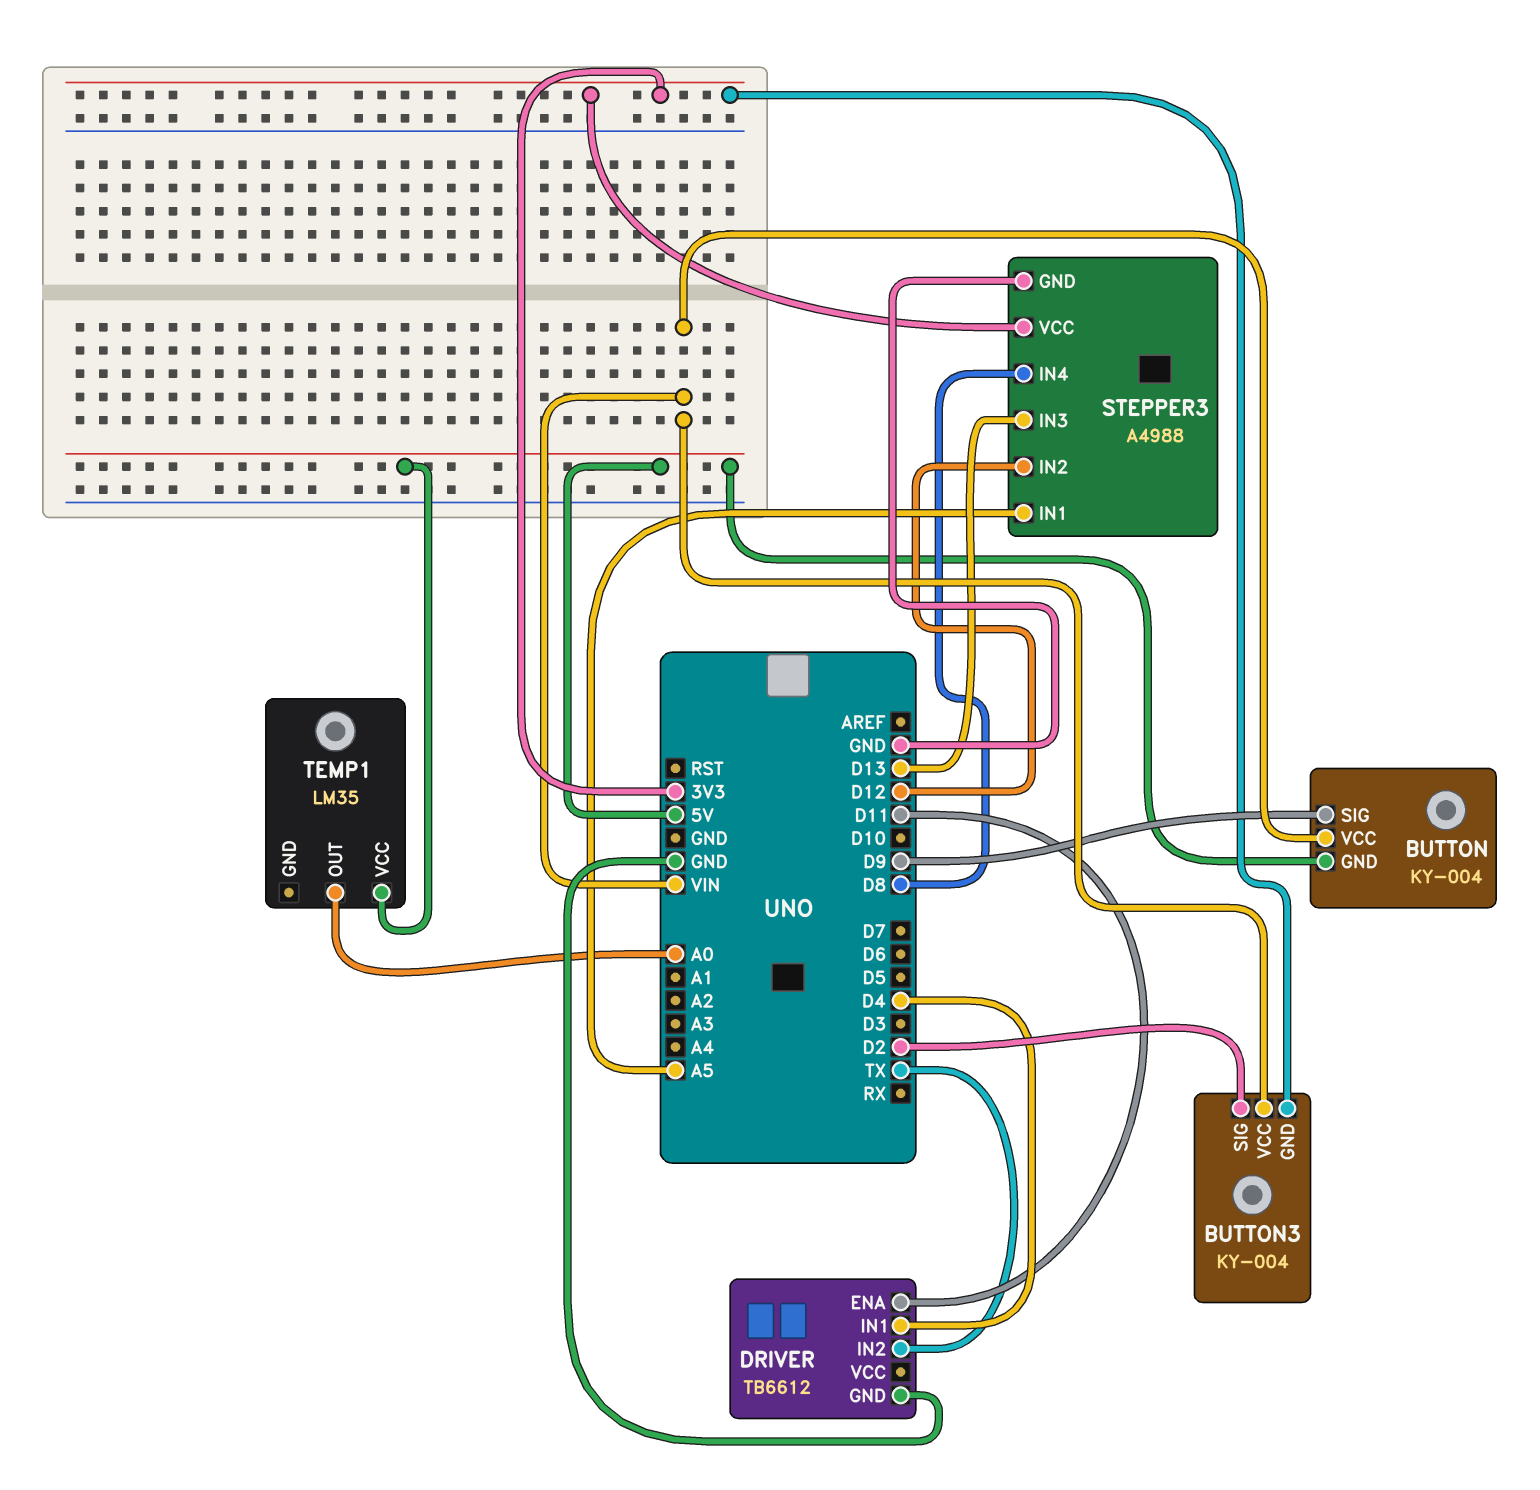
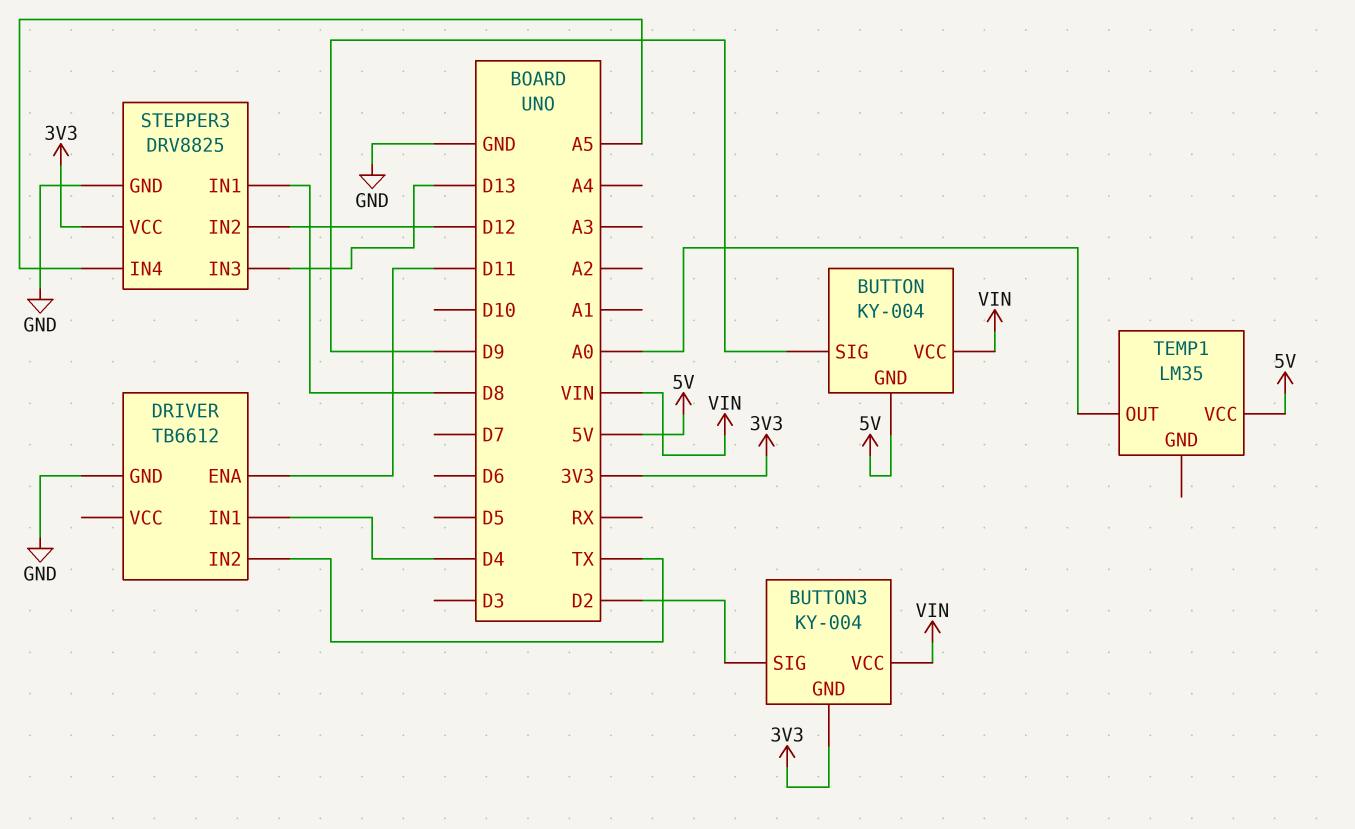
STEPPER3: A4988 -> DRV8825
STEPPER3 pin IN1: A5 -> D8
STEPPER3 pin IN4: D8 -> A5

